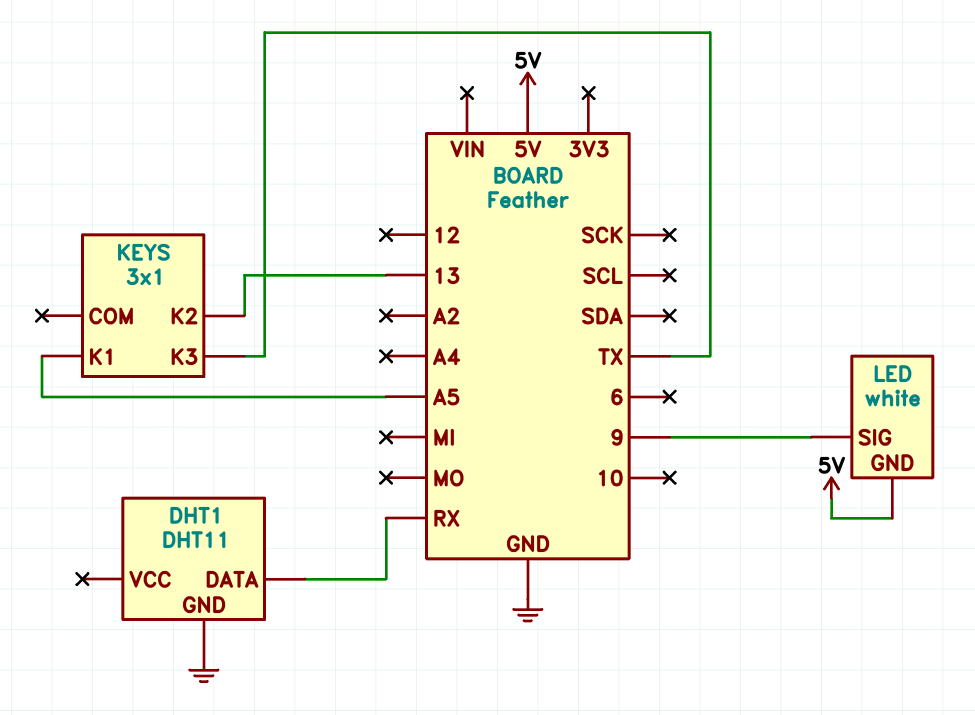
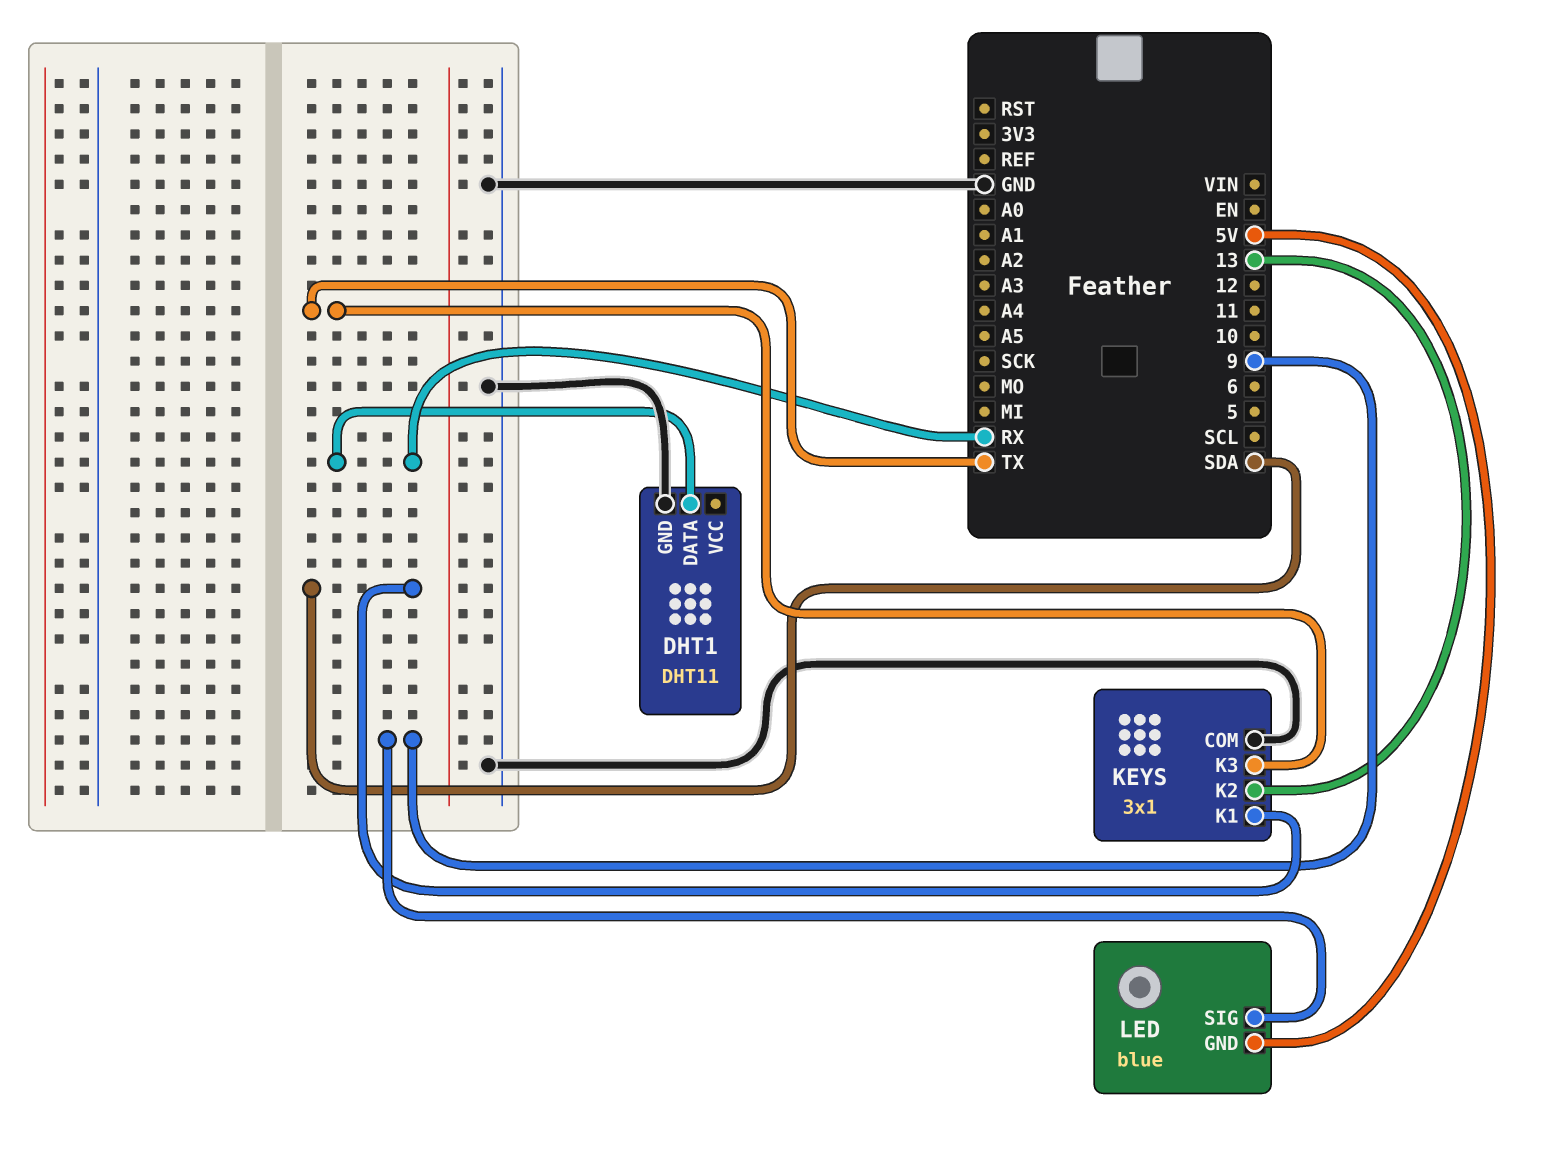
KEYS pin COM: none -> GND
KEYS pin K1: A5 -> SDA
LED: white -> blue

